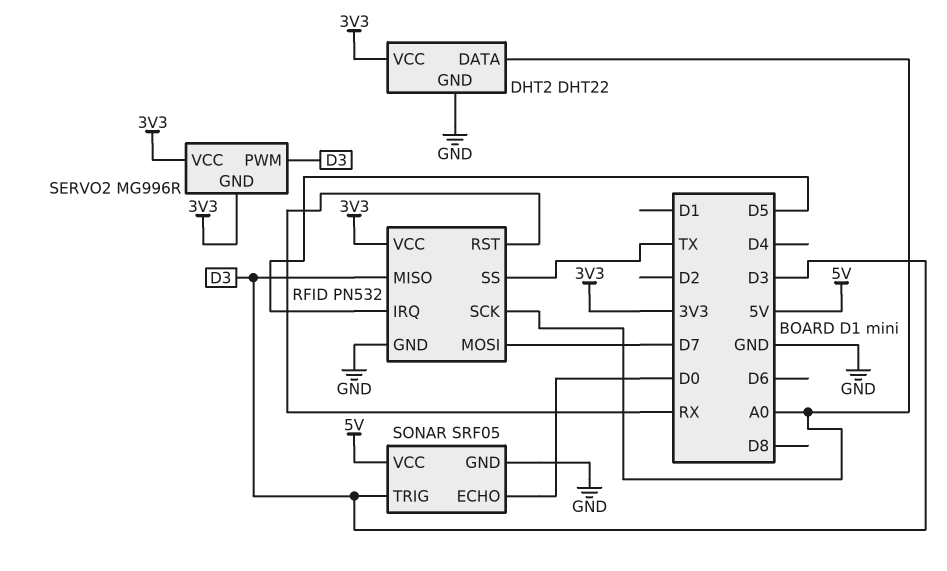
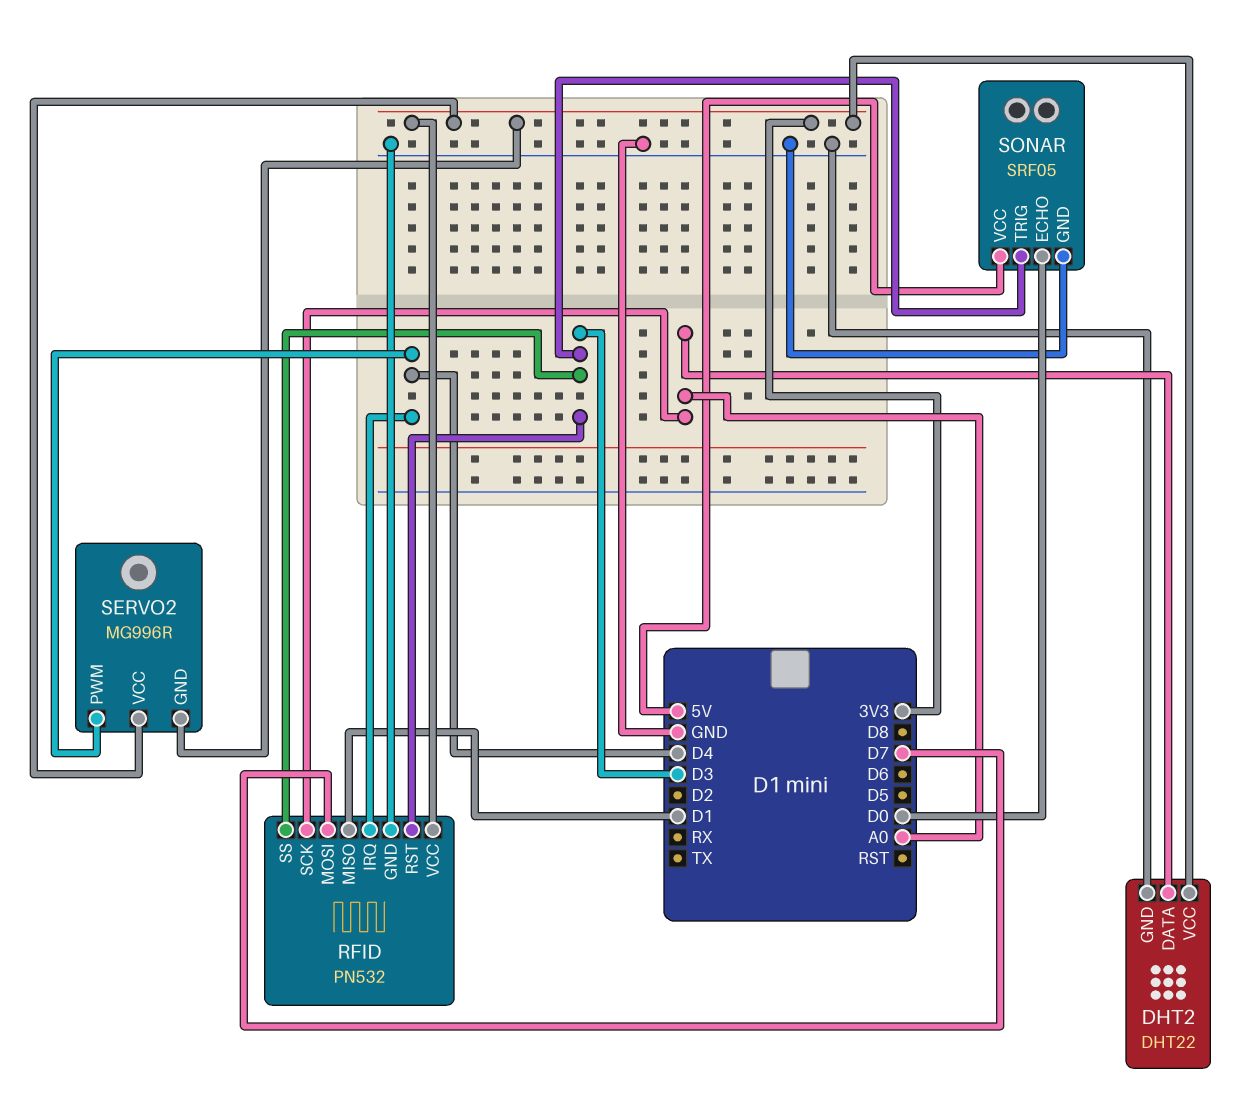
RFID pin IRQ: D5 -> D4
RFID pin MISO: D3 -> D1
RFID pin RST: RX -> D3
RFID pin SS: TX -> D3
SERVO2 pin PWM: D3 -> D4

